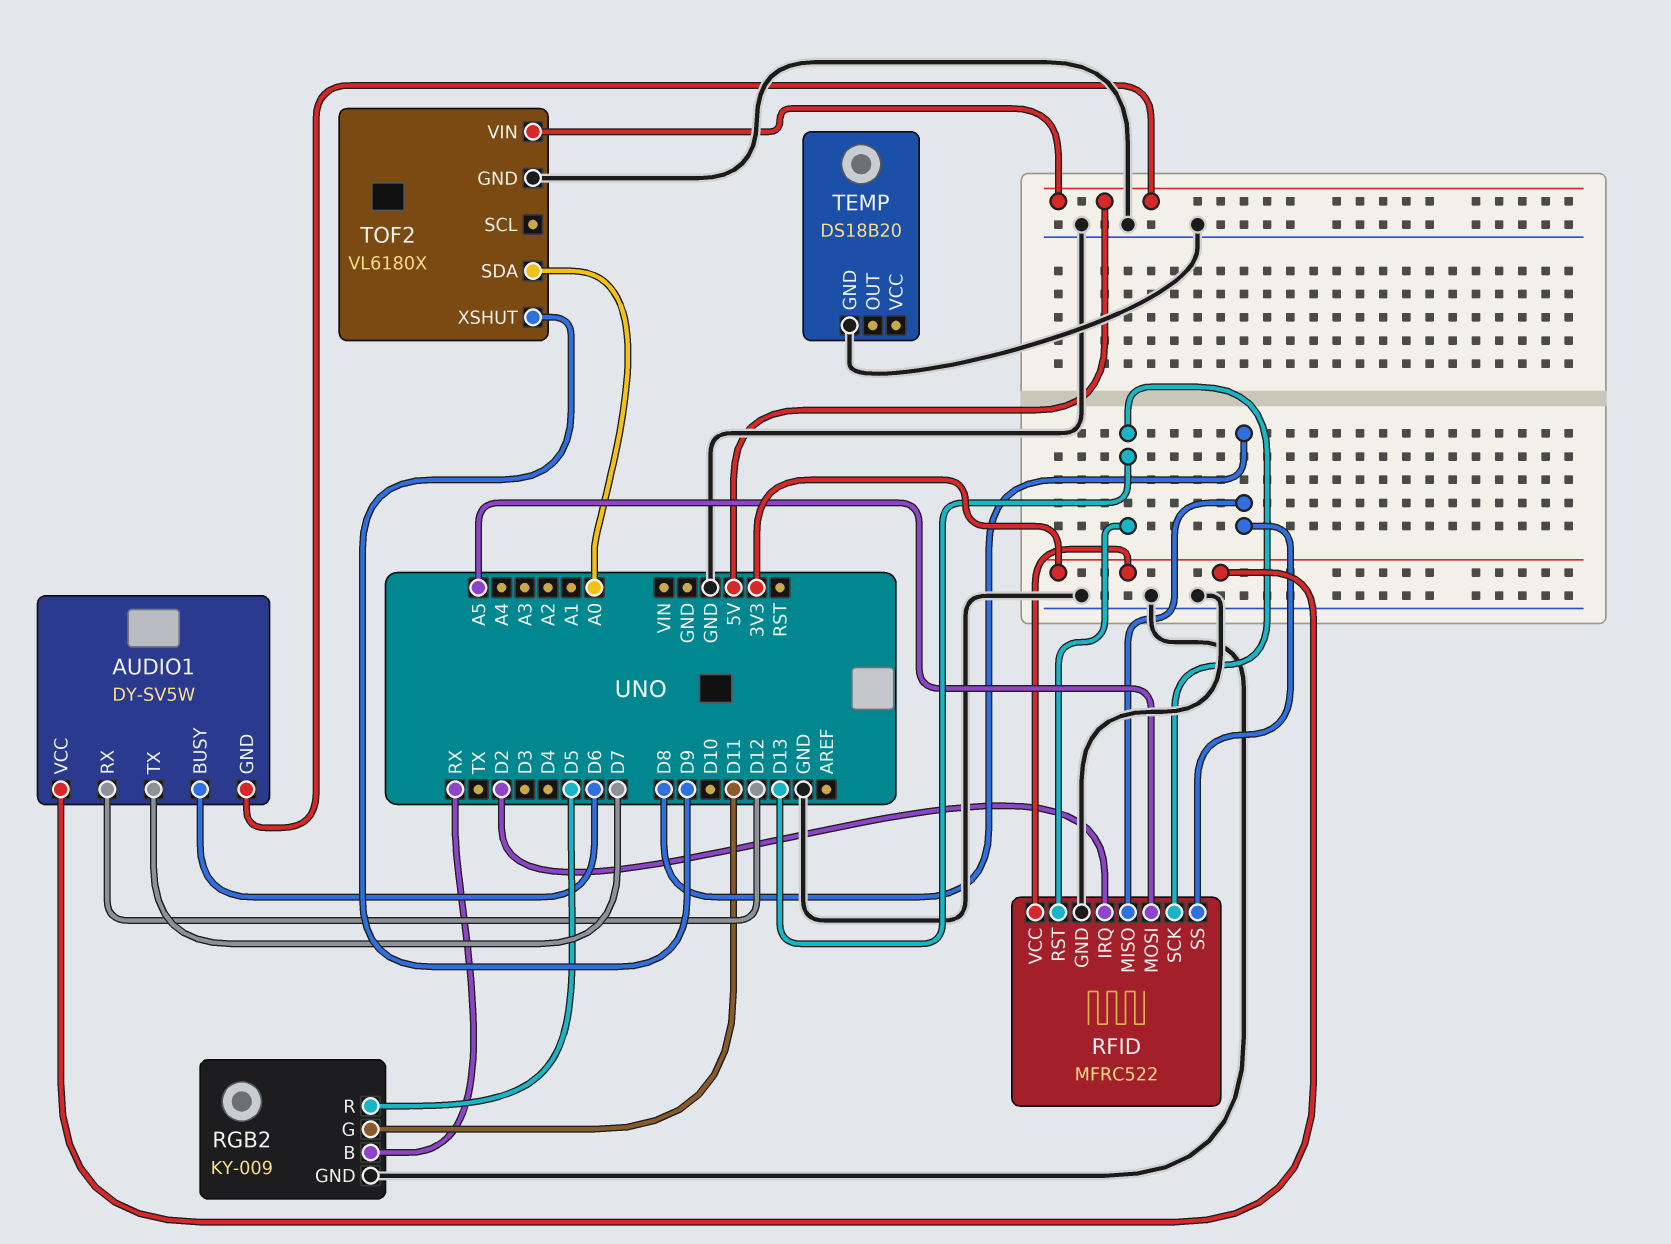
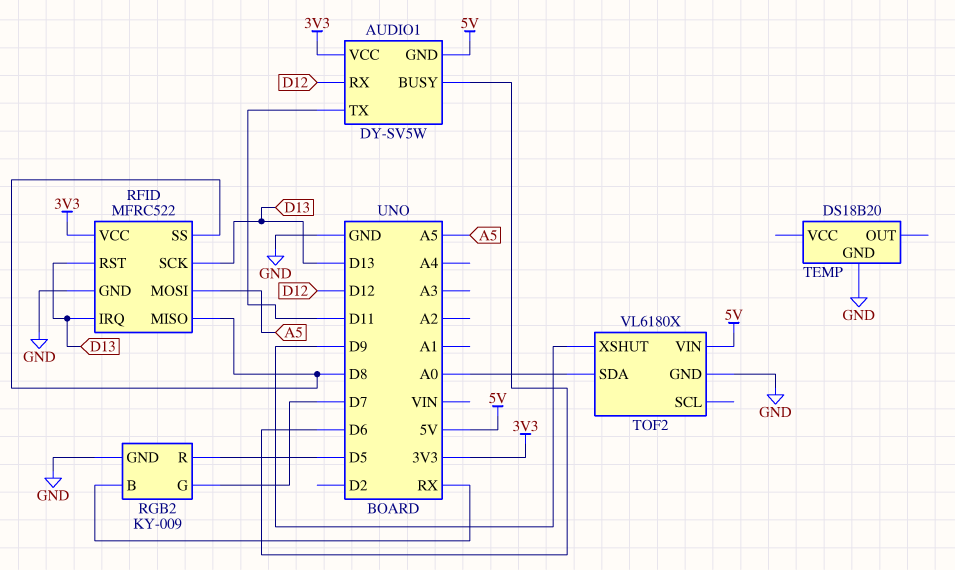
AUDIO1 pin TX: D7 -> D11
RFID pin IRQ: D2 -> D13
RGB2 pin G: D11 -> D7

